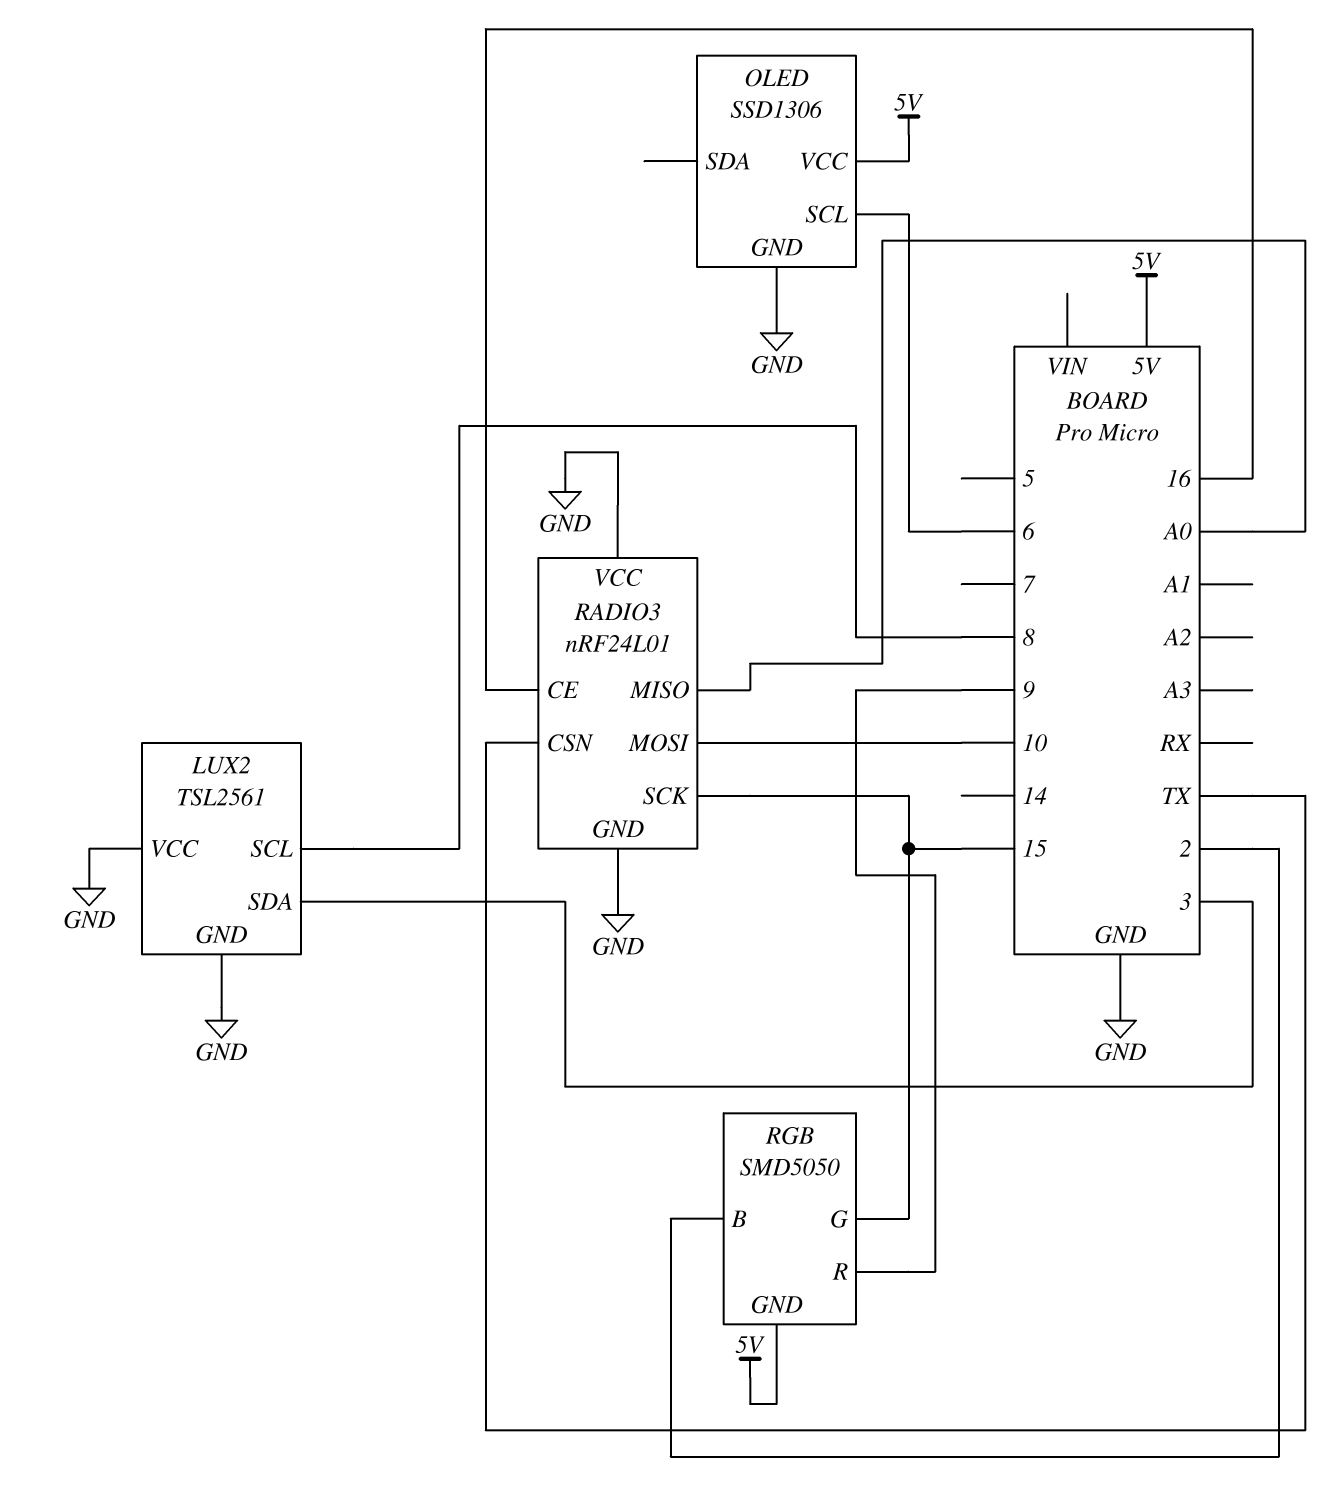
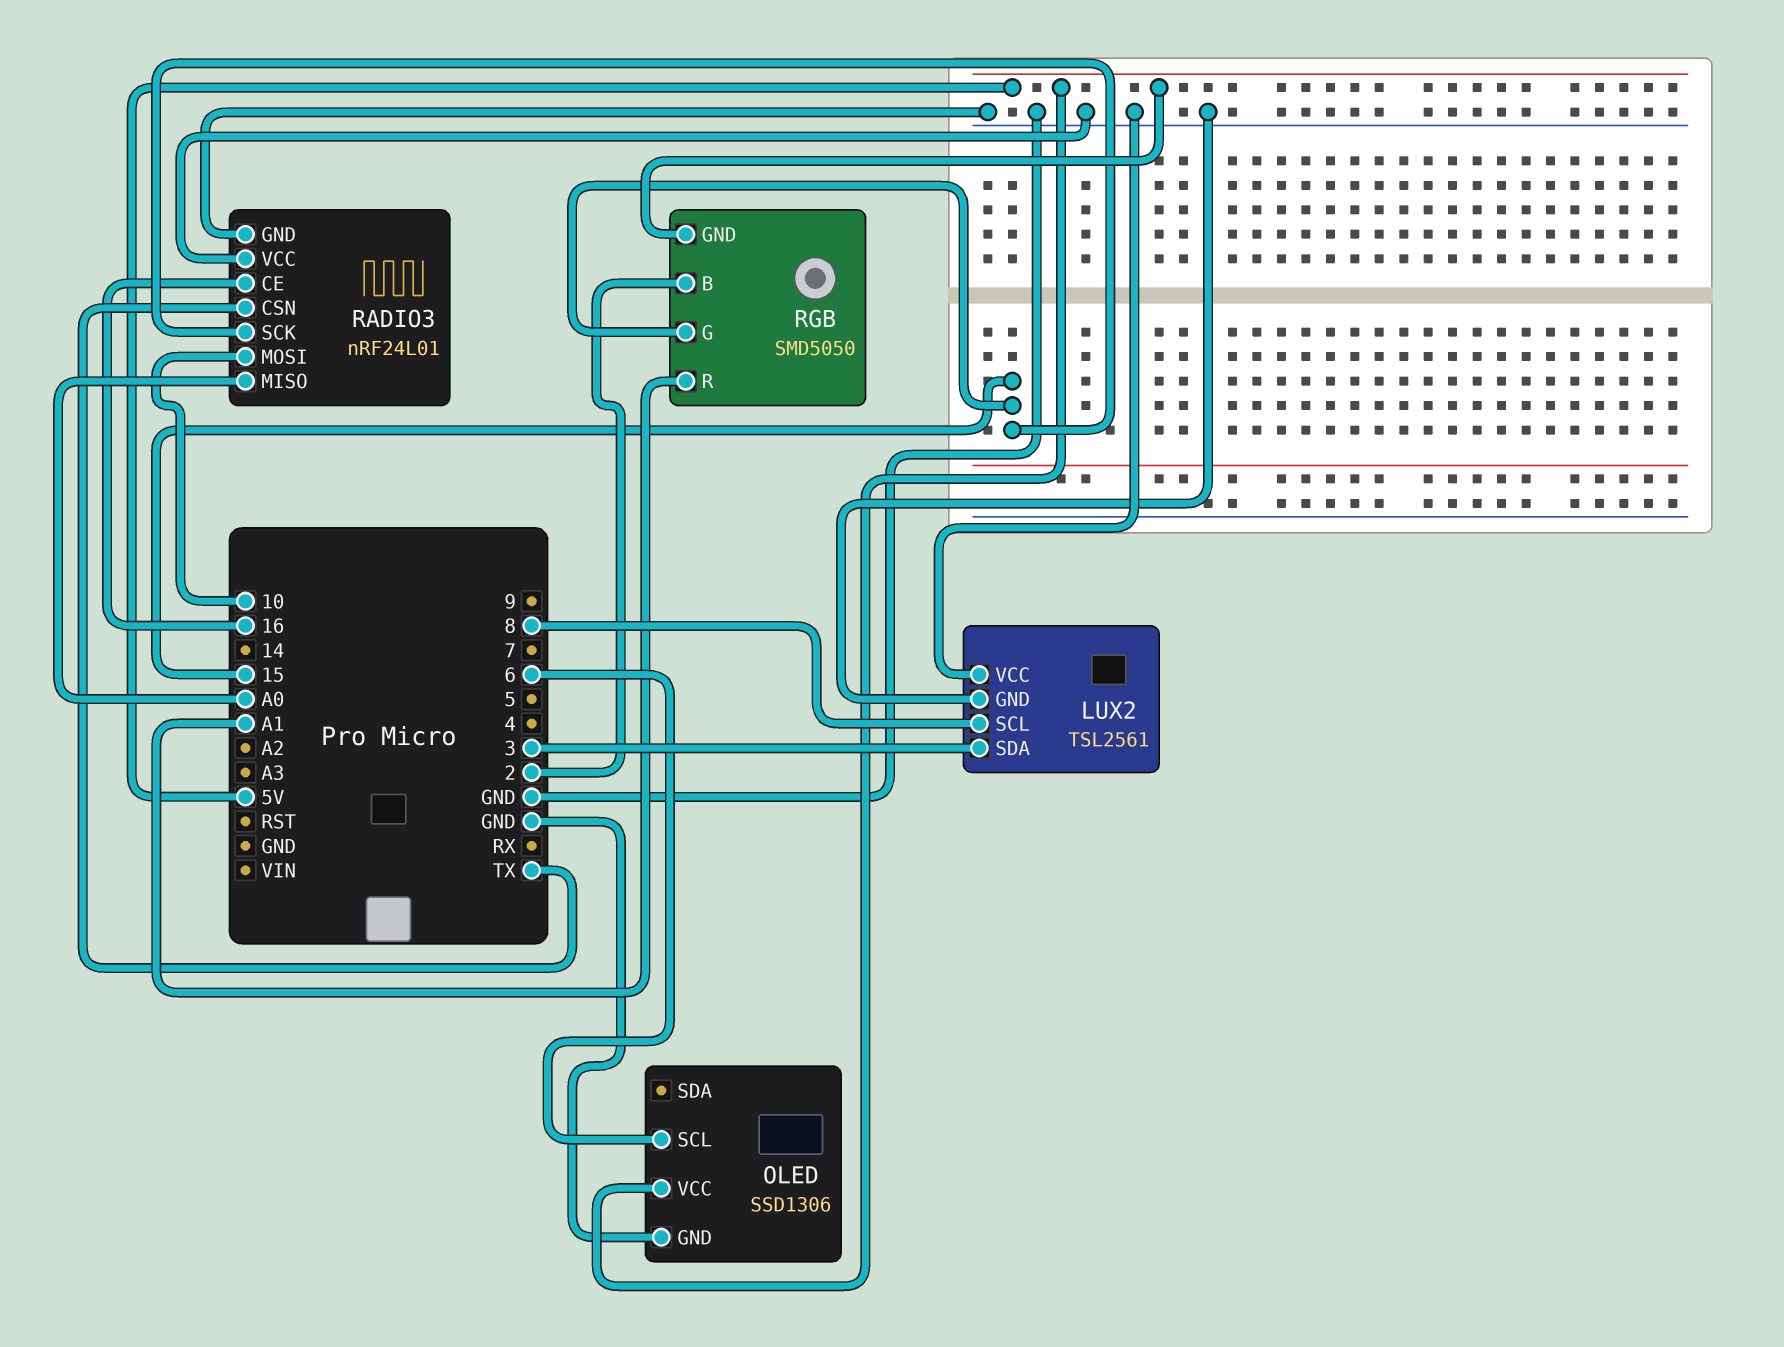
RGB pin R: 9 -> A1

